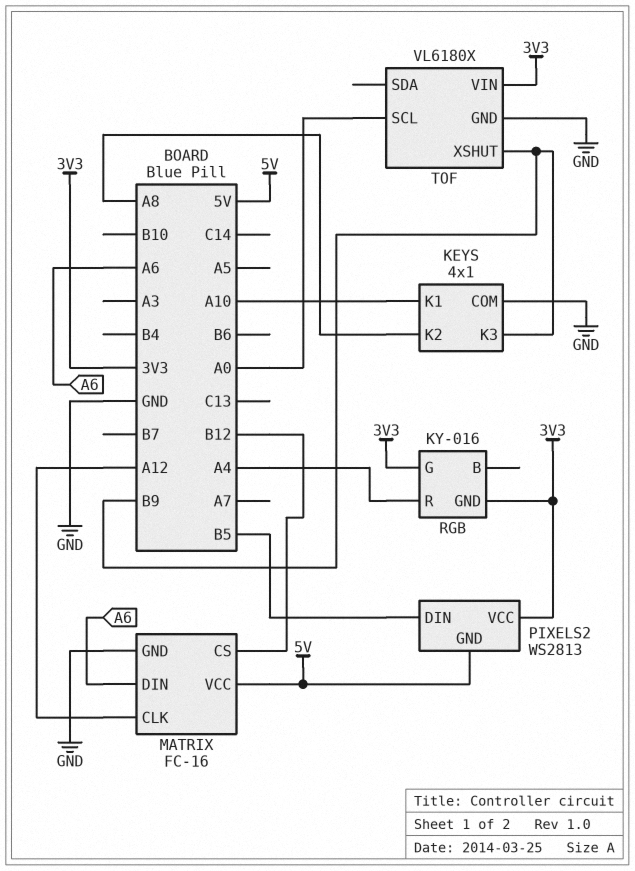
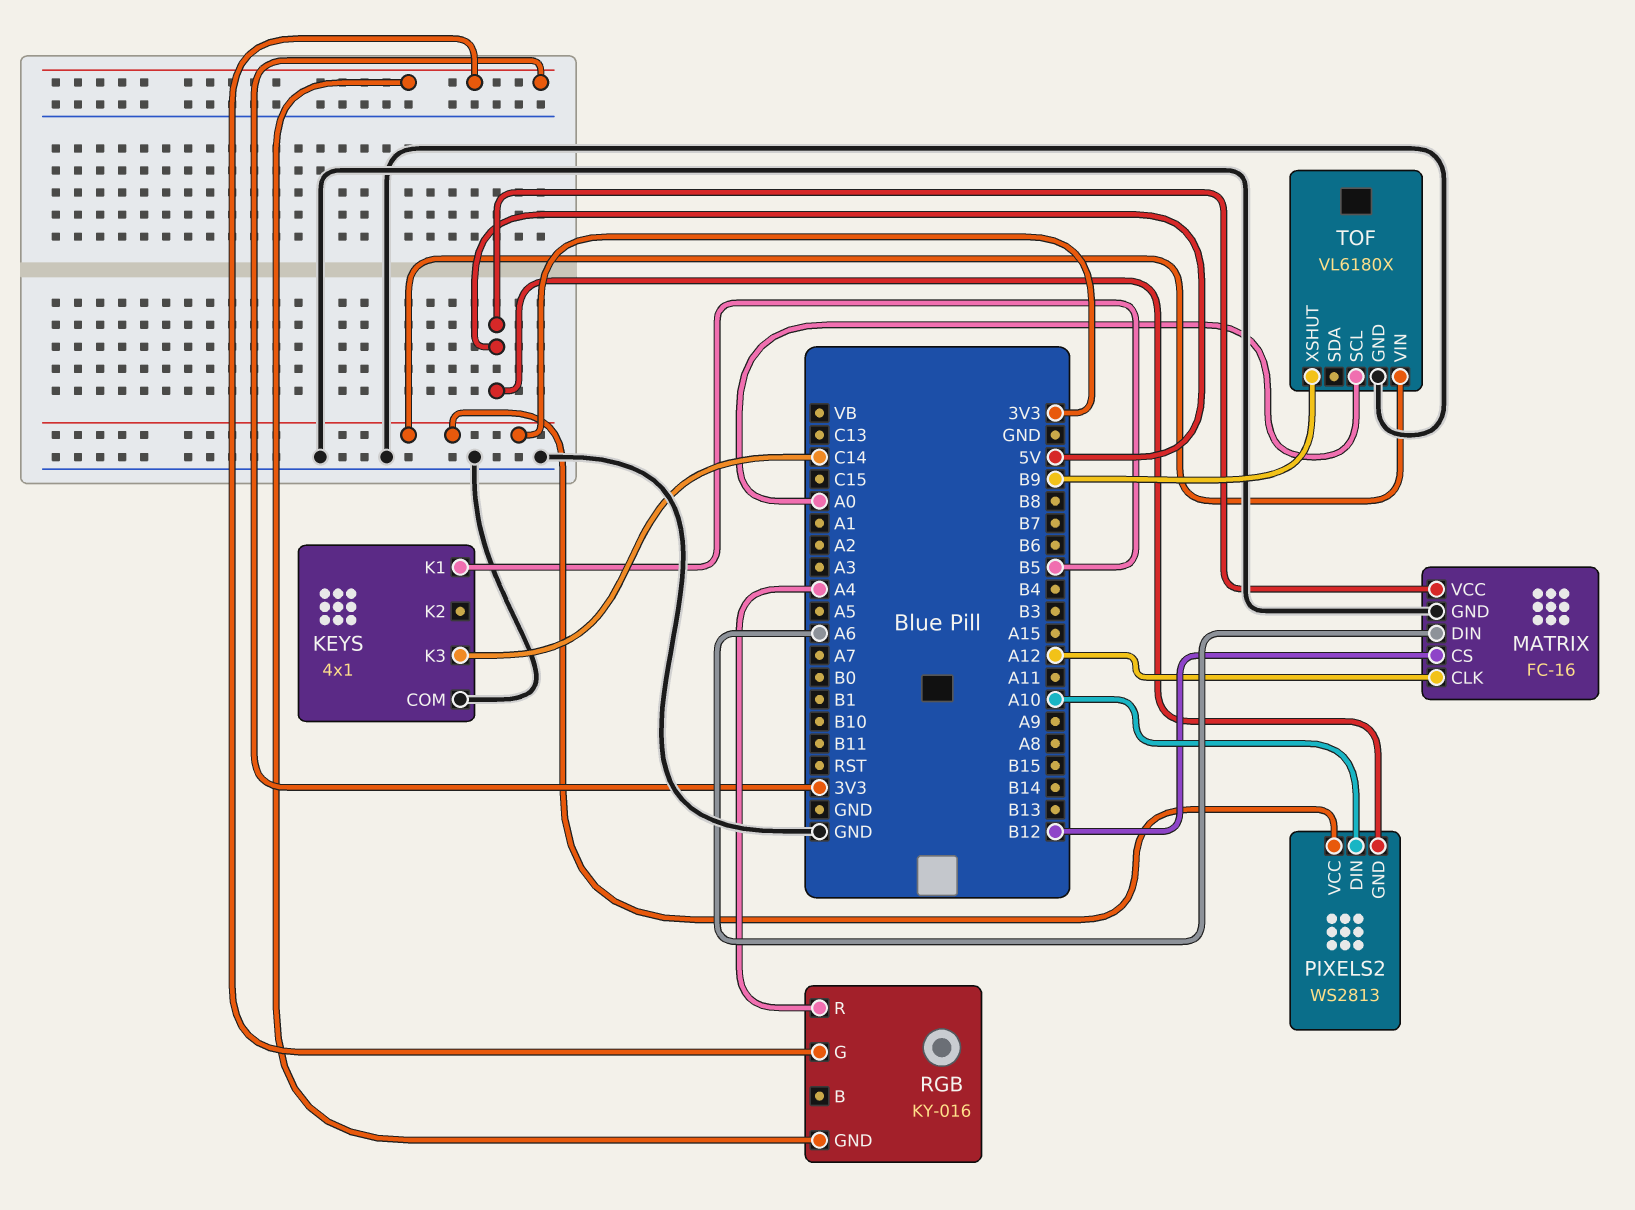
KEYS pin K1: A10 -> B5
KEYS pin K2: A8 -> none
KEYS pin K3: B9 -> C14
PIXELS2 pin DIN: B5 -> A10

